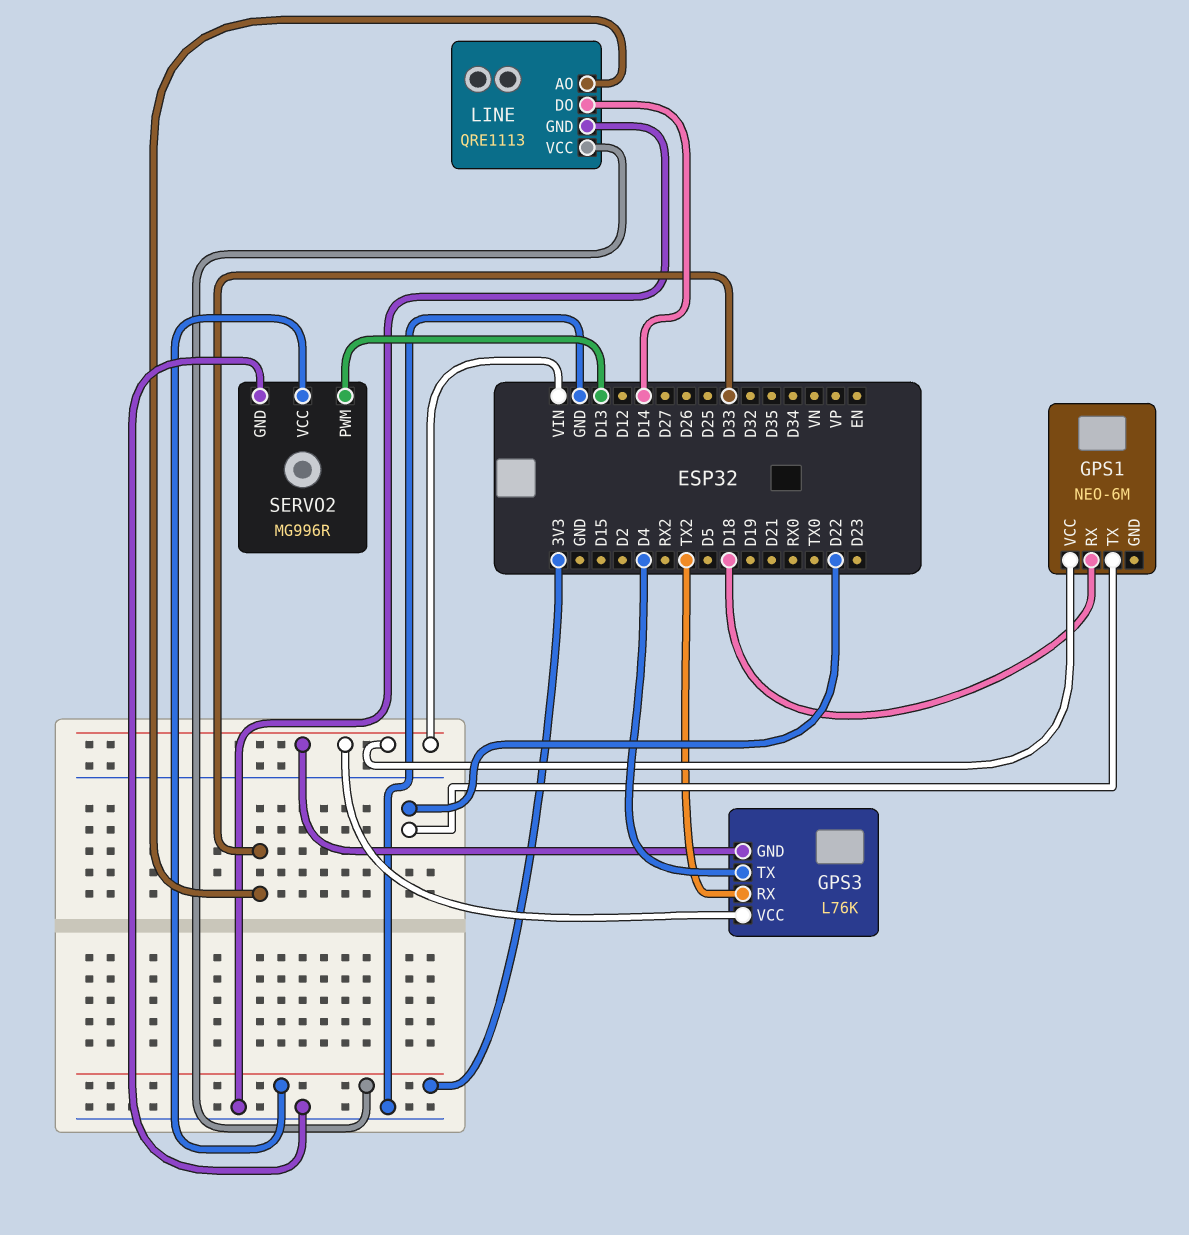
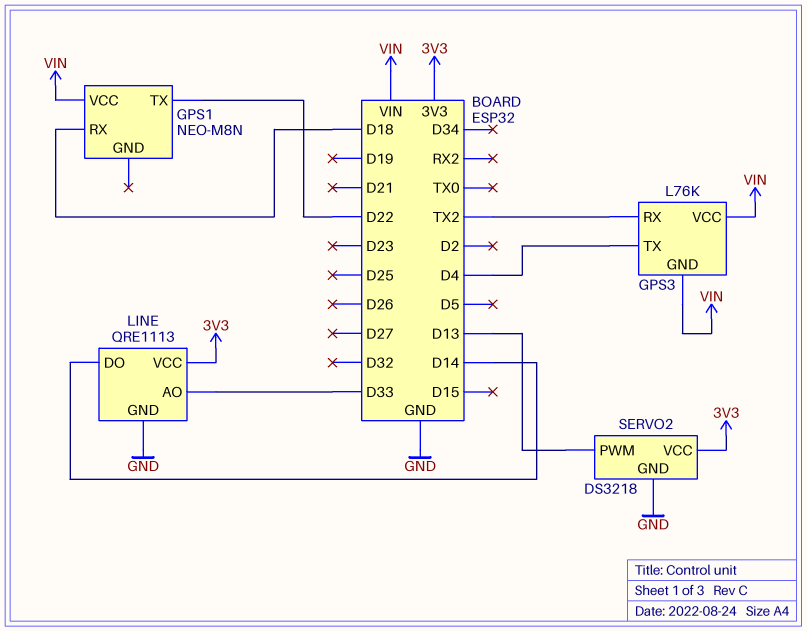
GPS1: NEO-6M -> NEO-M8N
SERVO2: MG996R -> DS3218

